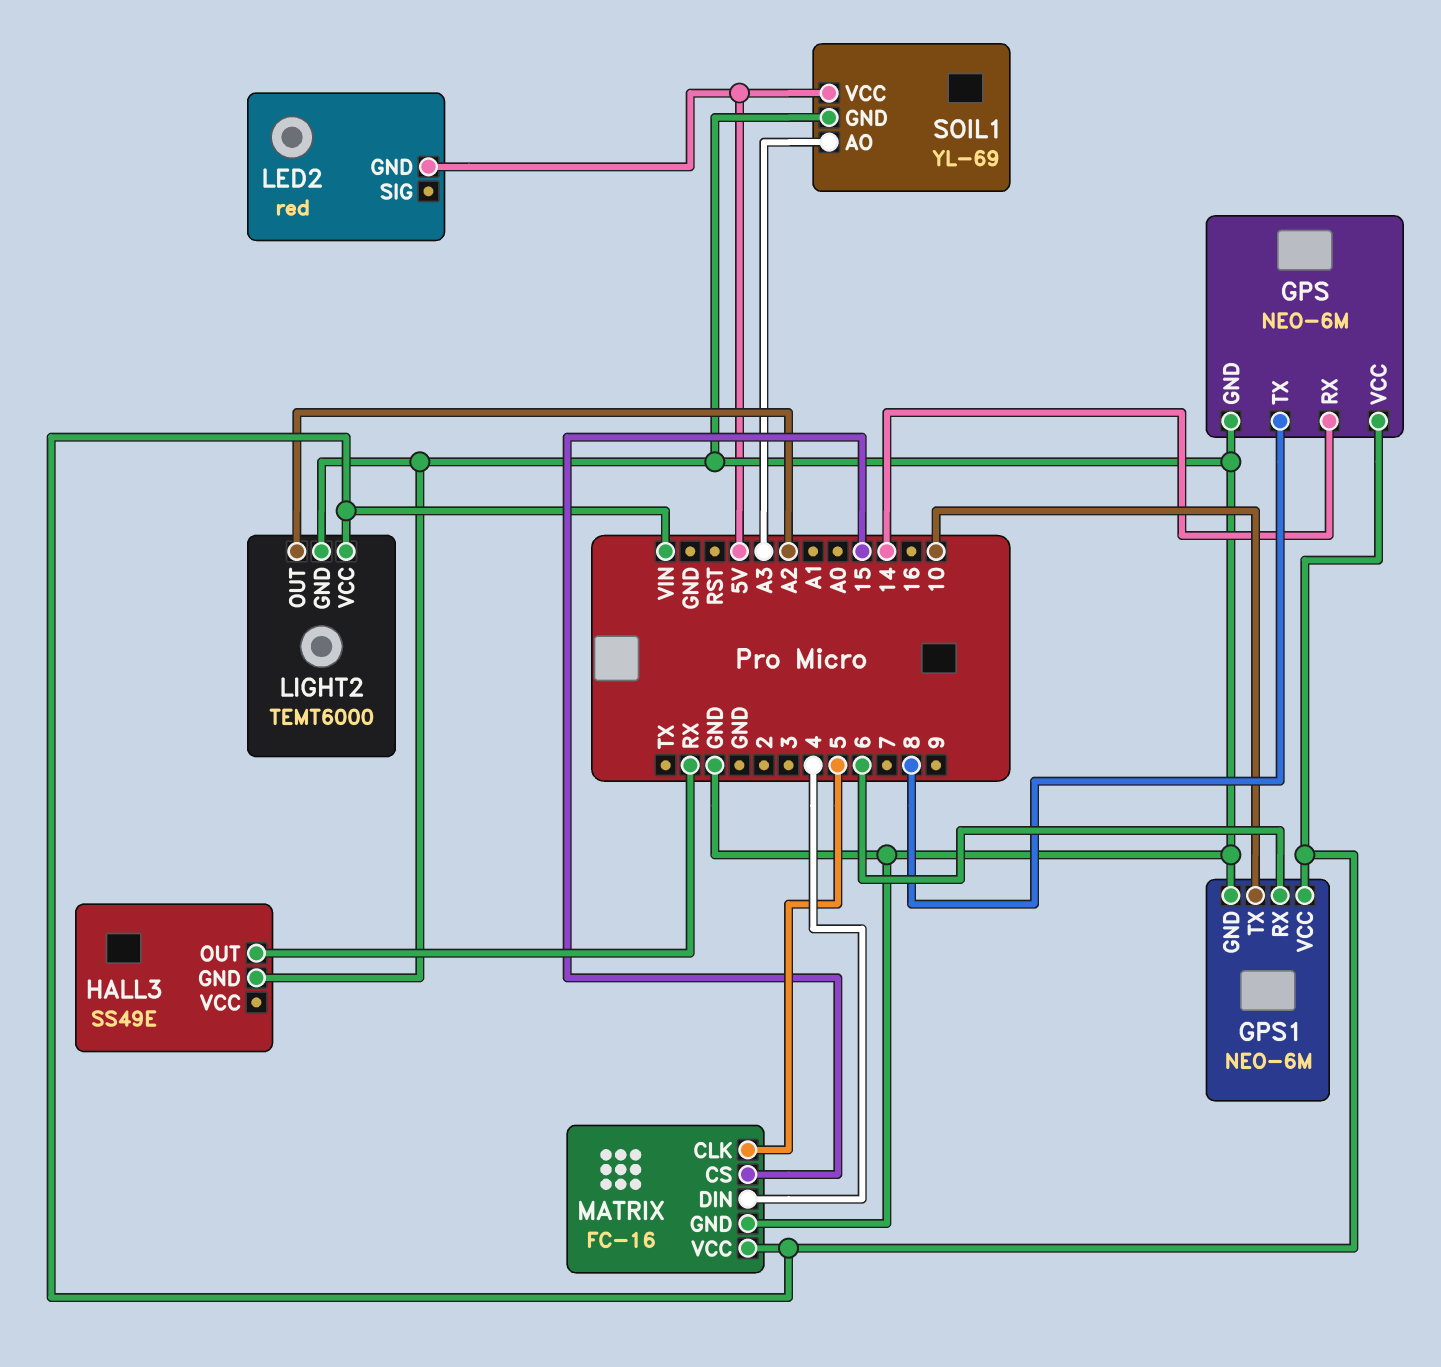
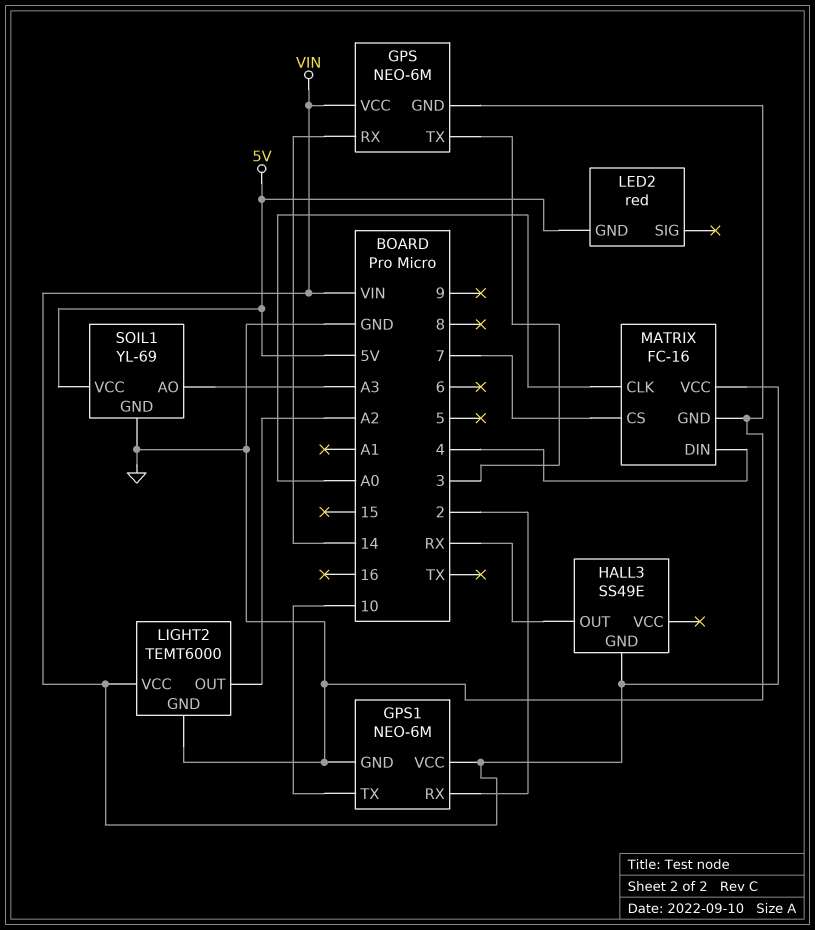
GPS pin TX: 8 -> 3
GPS1 pin RX: 6 -> 2
HALL3 pin GND: GND -> VIN
MATRIX pin CLK: 5 -> A0
MATRIX pin CS: 15 -> 7

